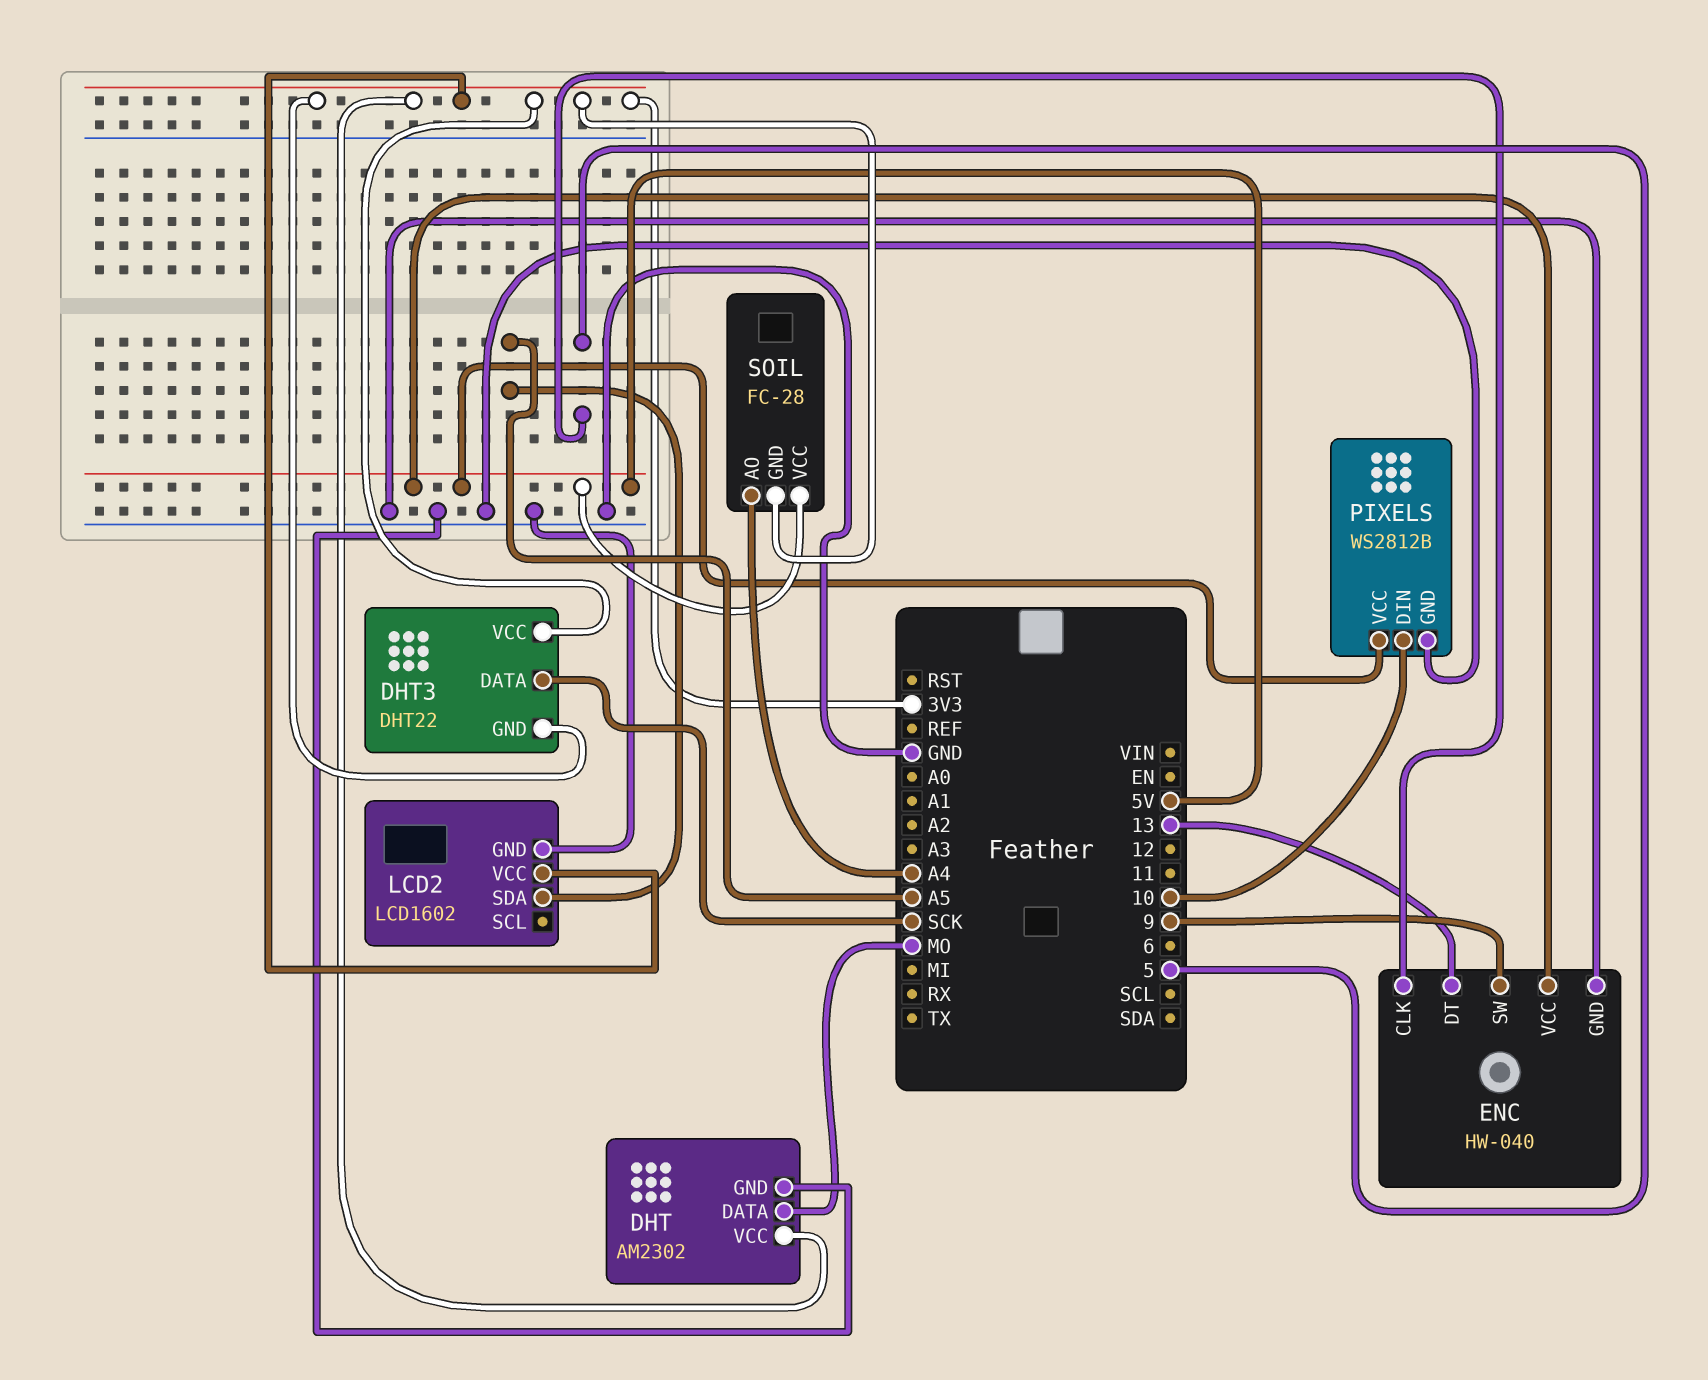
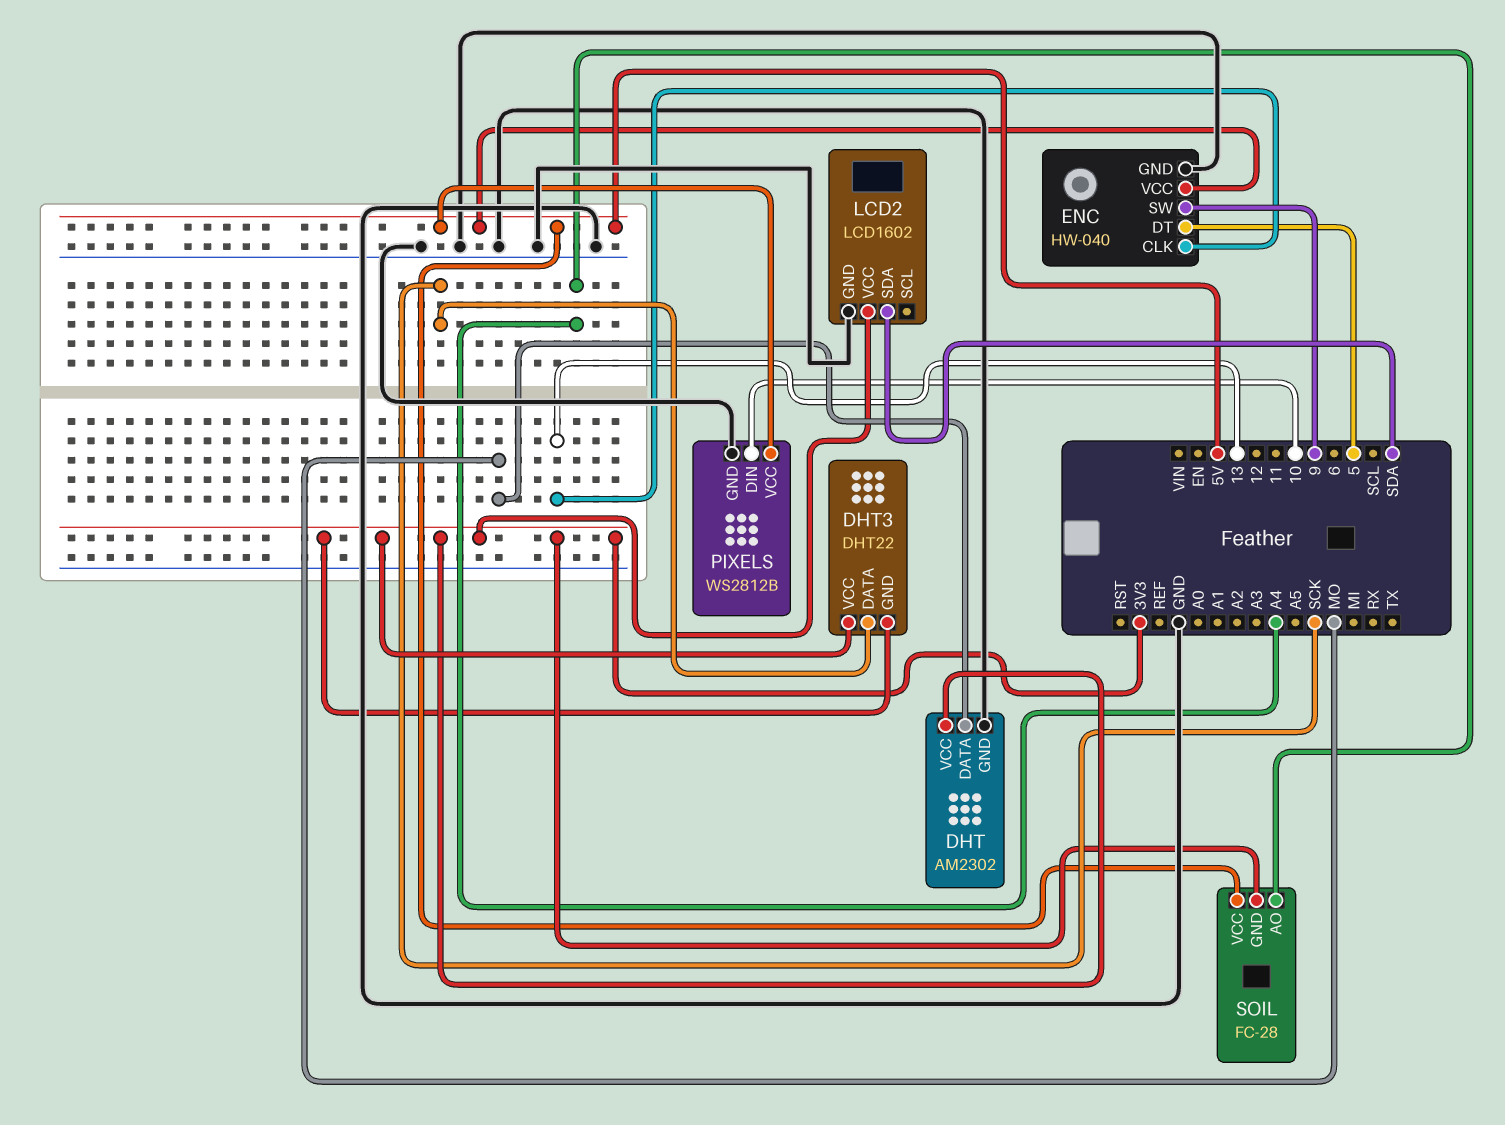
ENC pin CLK: 5 -> 13
ENC pin DT: 13 -> 5
LCD2 pin SDA: A5 -> SDA

